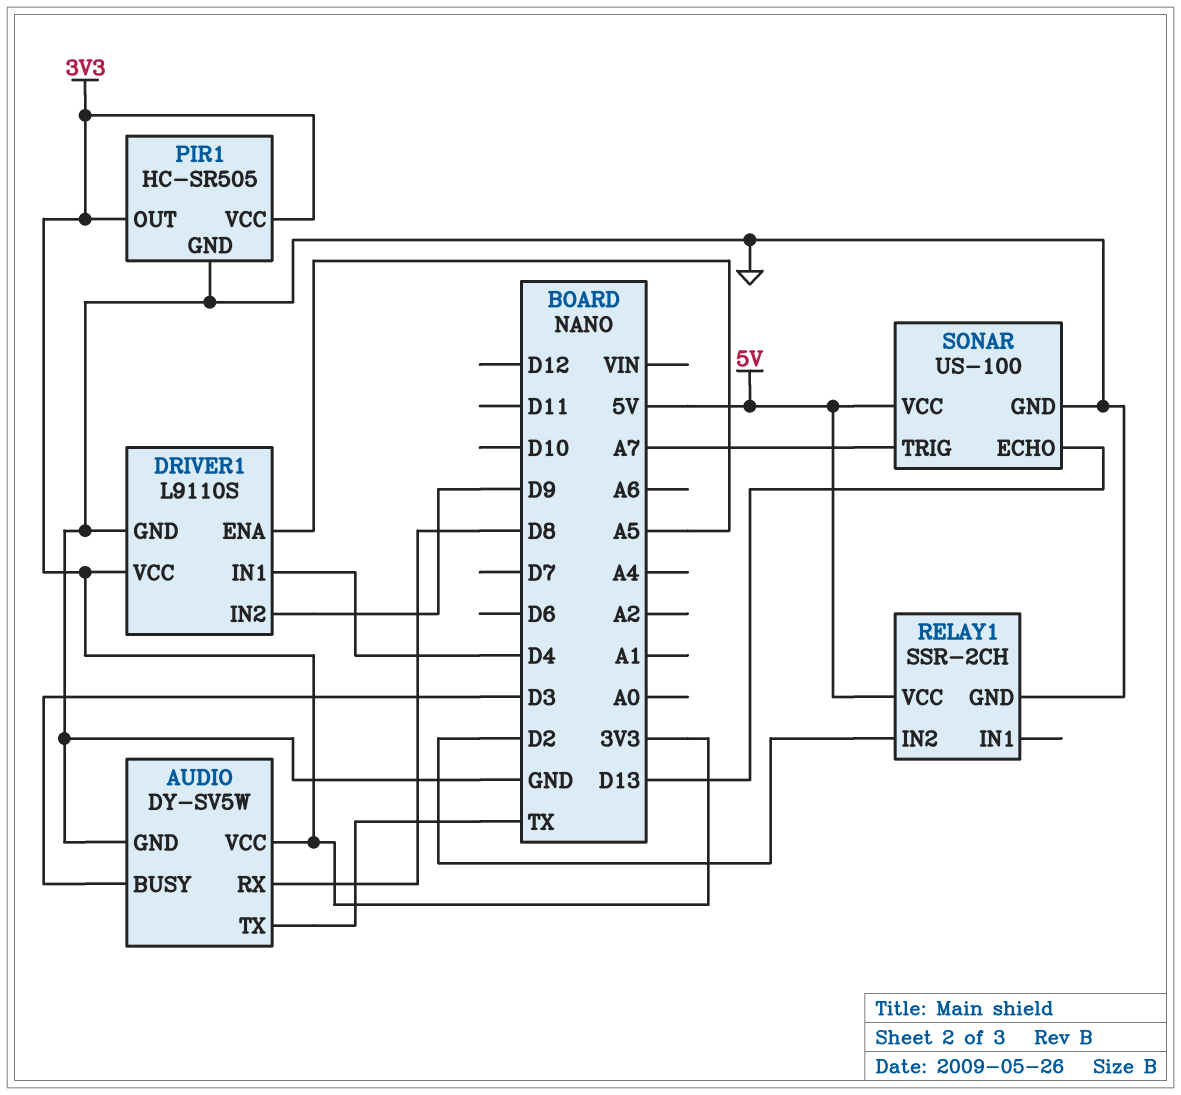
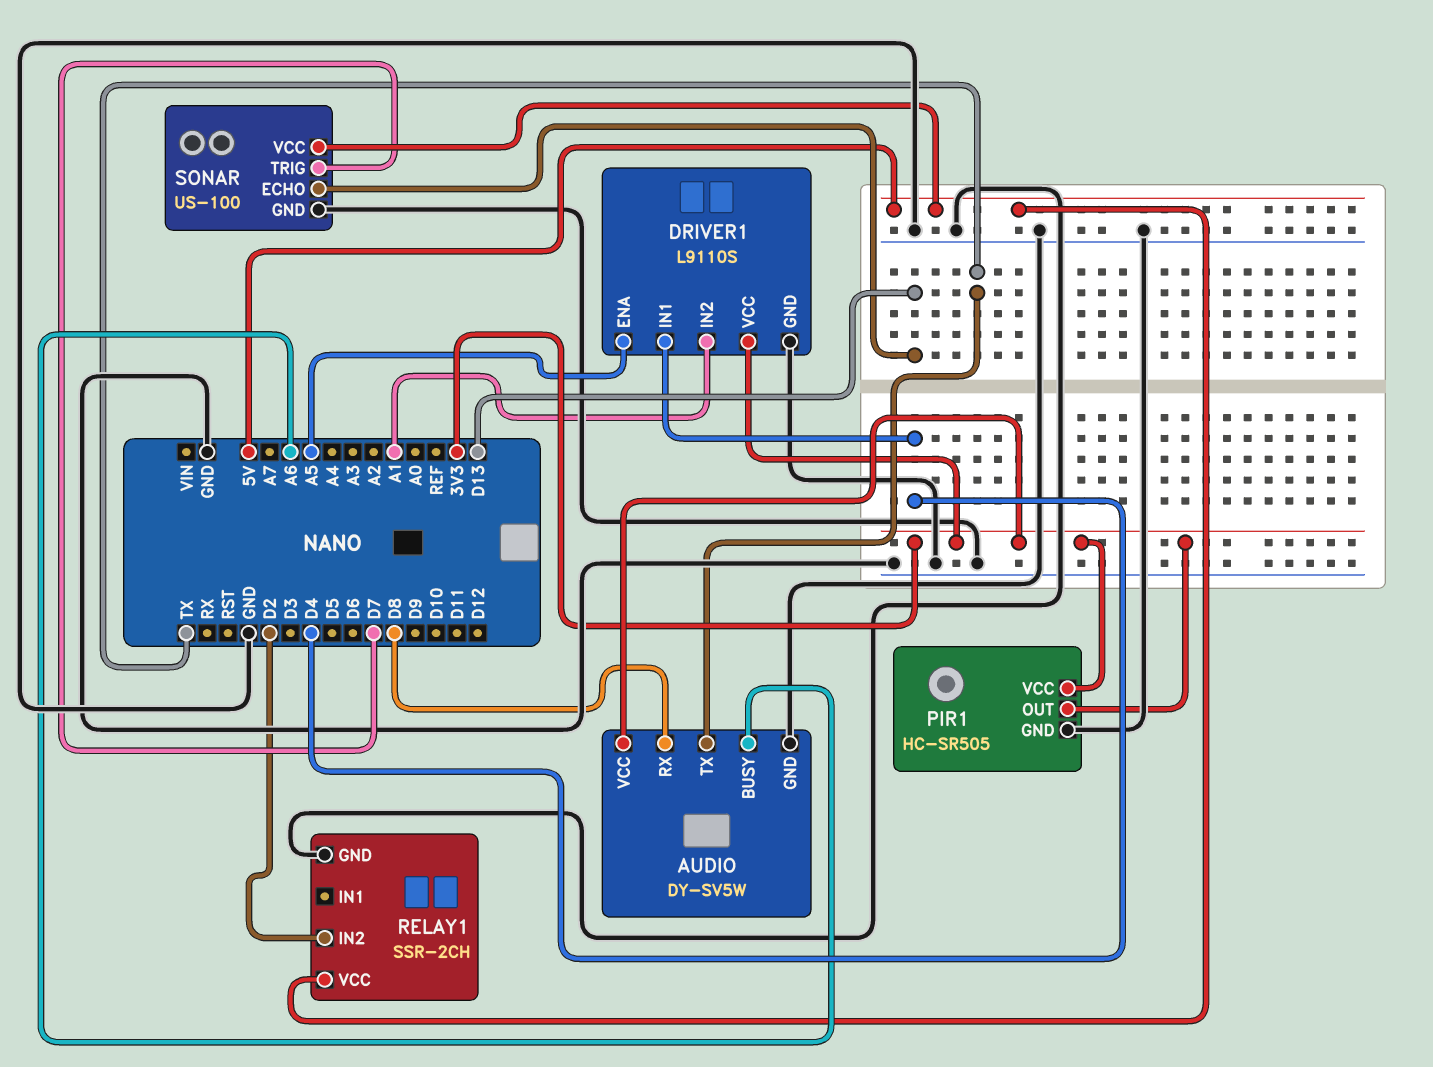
AUDIO pin BUSY: D3 -> A6
DRIVER1 pin IN2: D9 -> A1
SONAR pin TRIG: A7 -> D7

